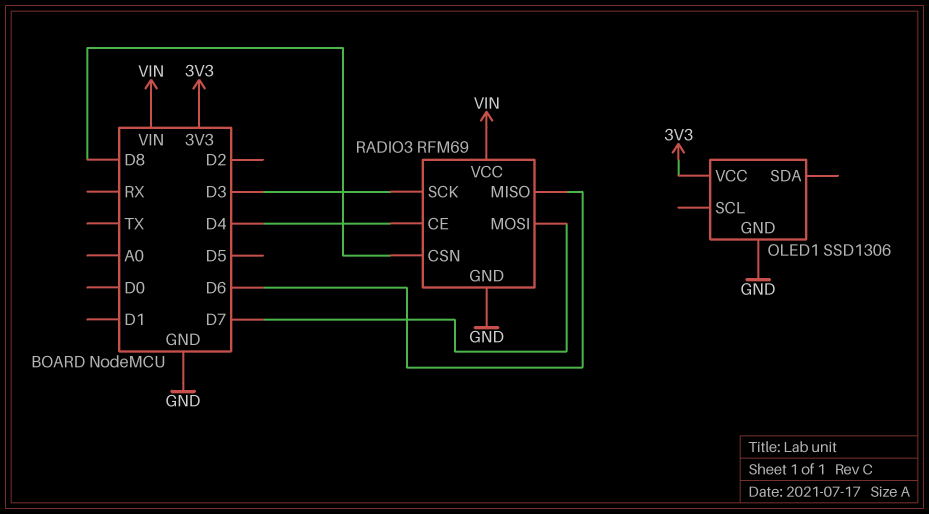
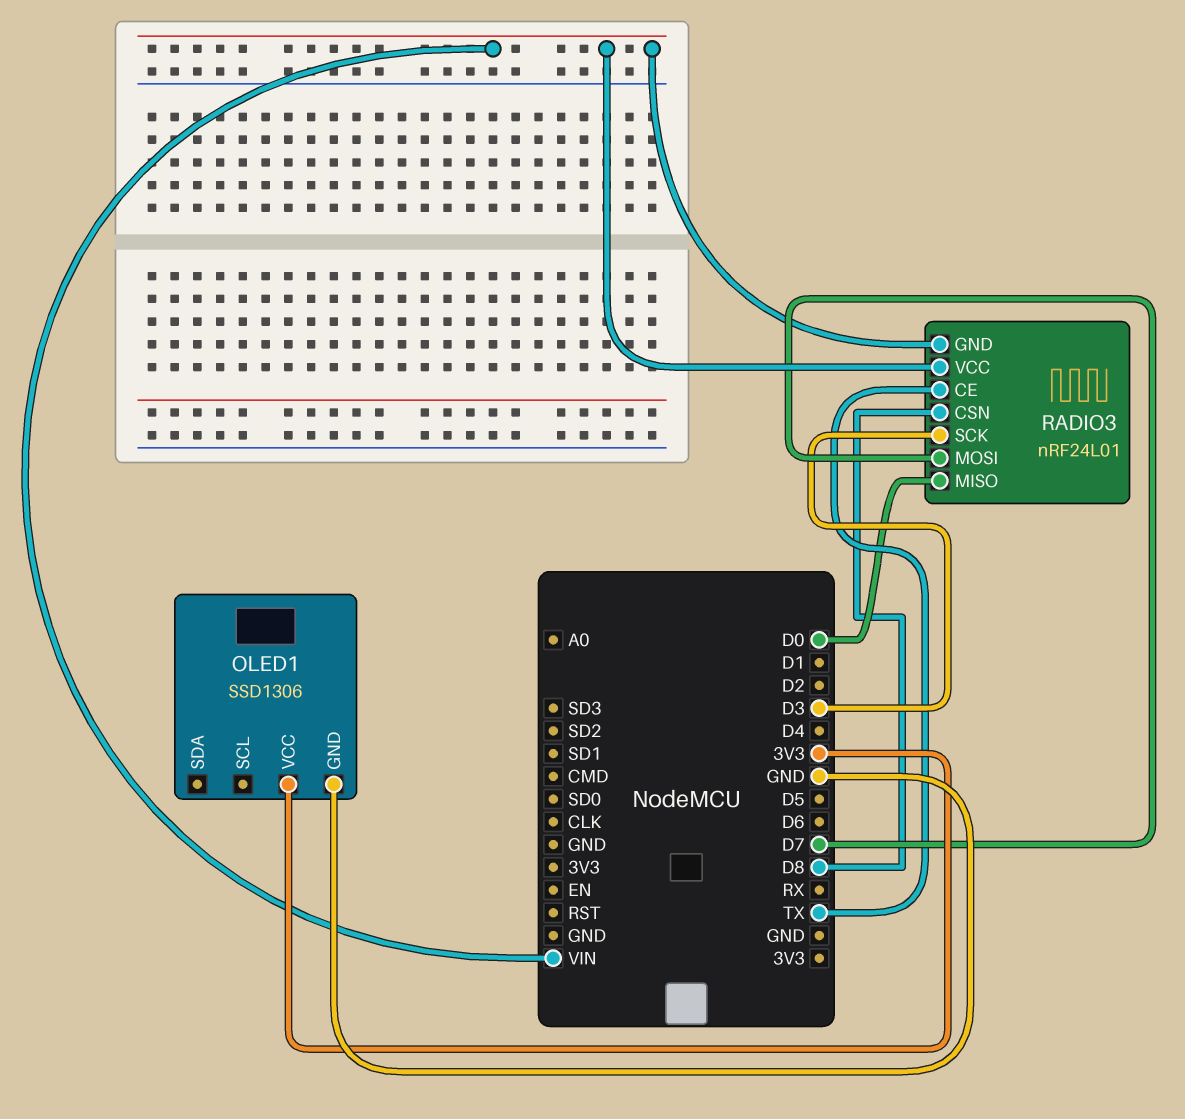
RADIO3: RFM69 -> nRF24L01
RADIO3 pin CE: D4 -> TX
RADIO3 pin GND: GND -> VIN
RADIO3 pin MISO: D6 -> D0

